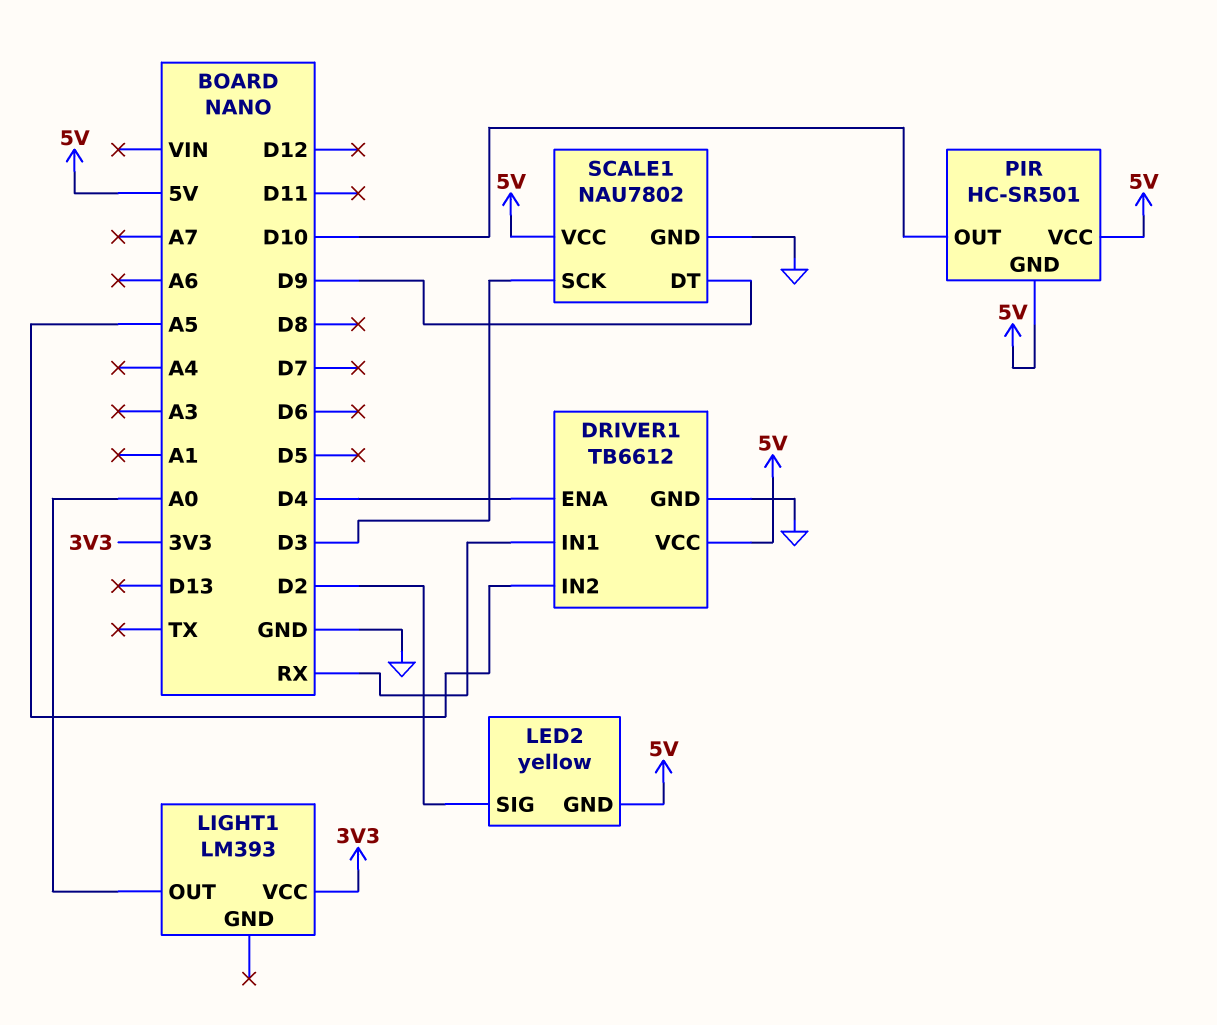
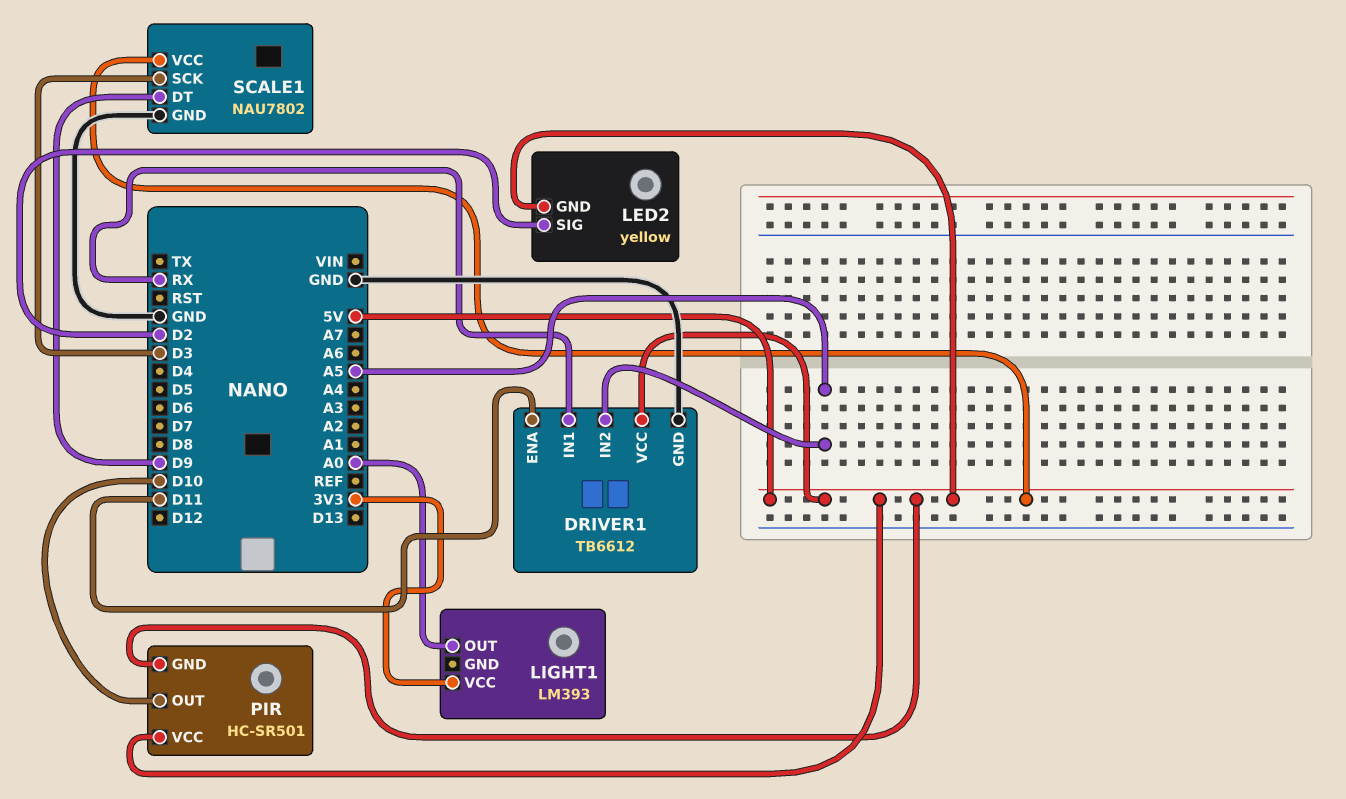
DRIVER1 pin ENA: D4 -> D11

